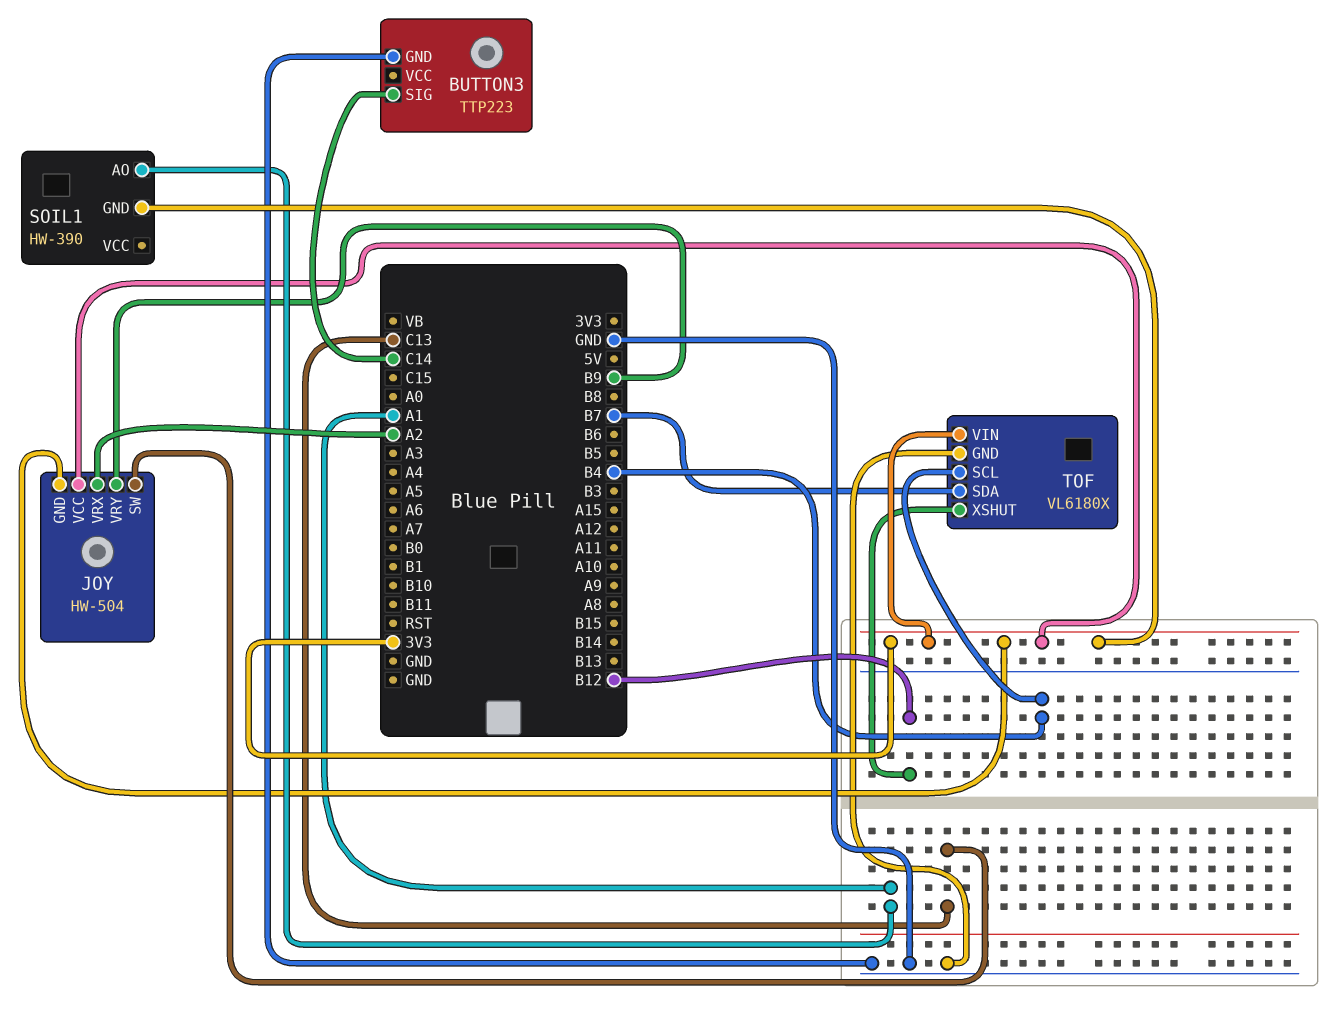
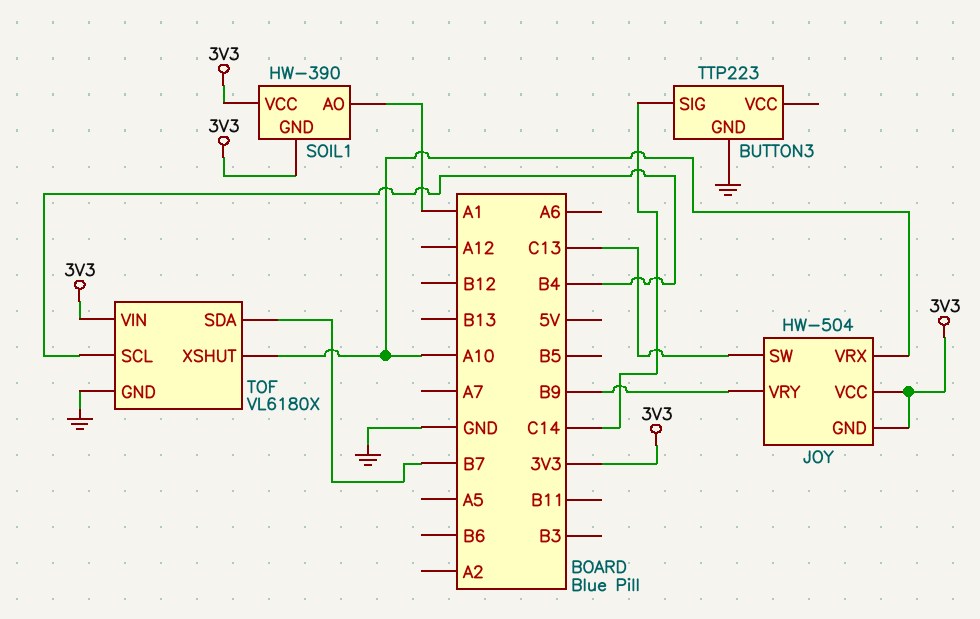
JOY pin VRX: A2 -> A10
SOIL1 pin VCC: none -> 3V3
TOF pin XSHUT: B12 -> A10

